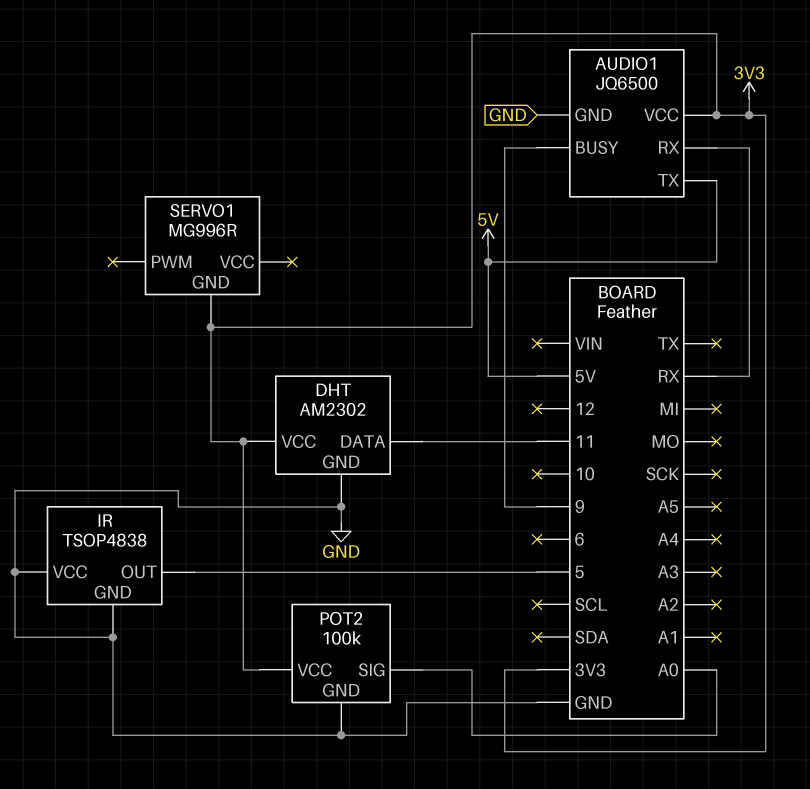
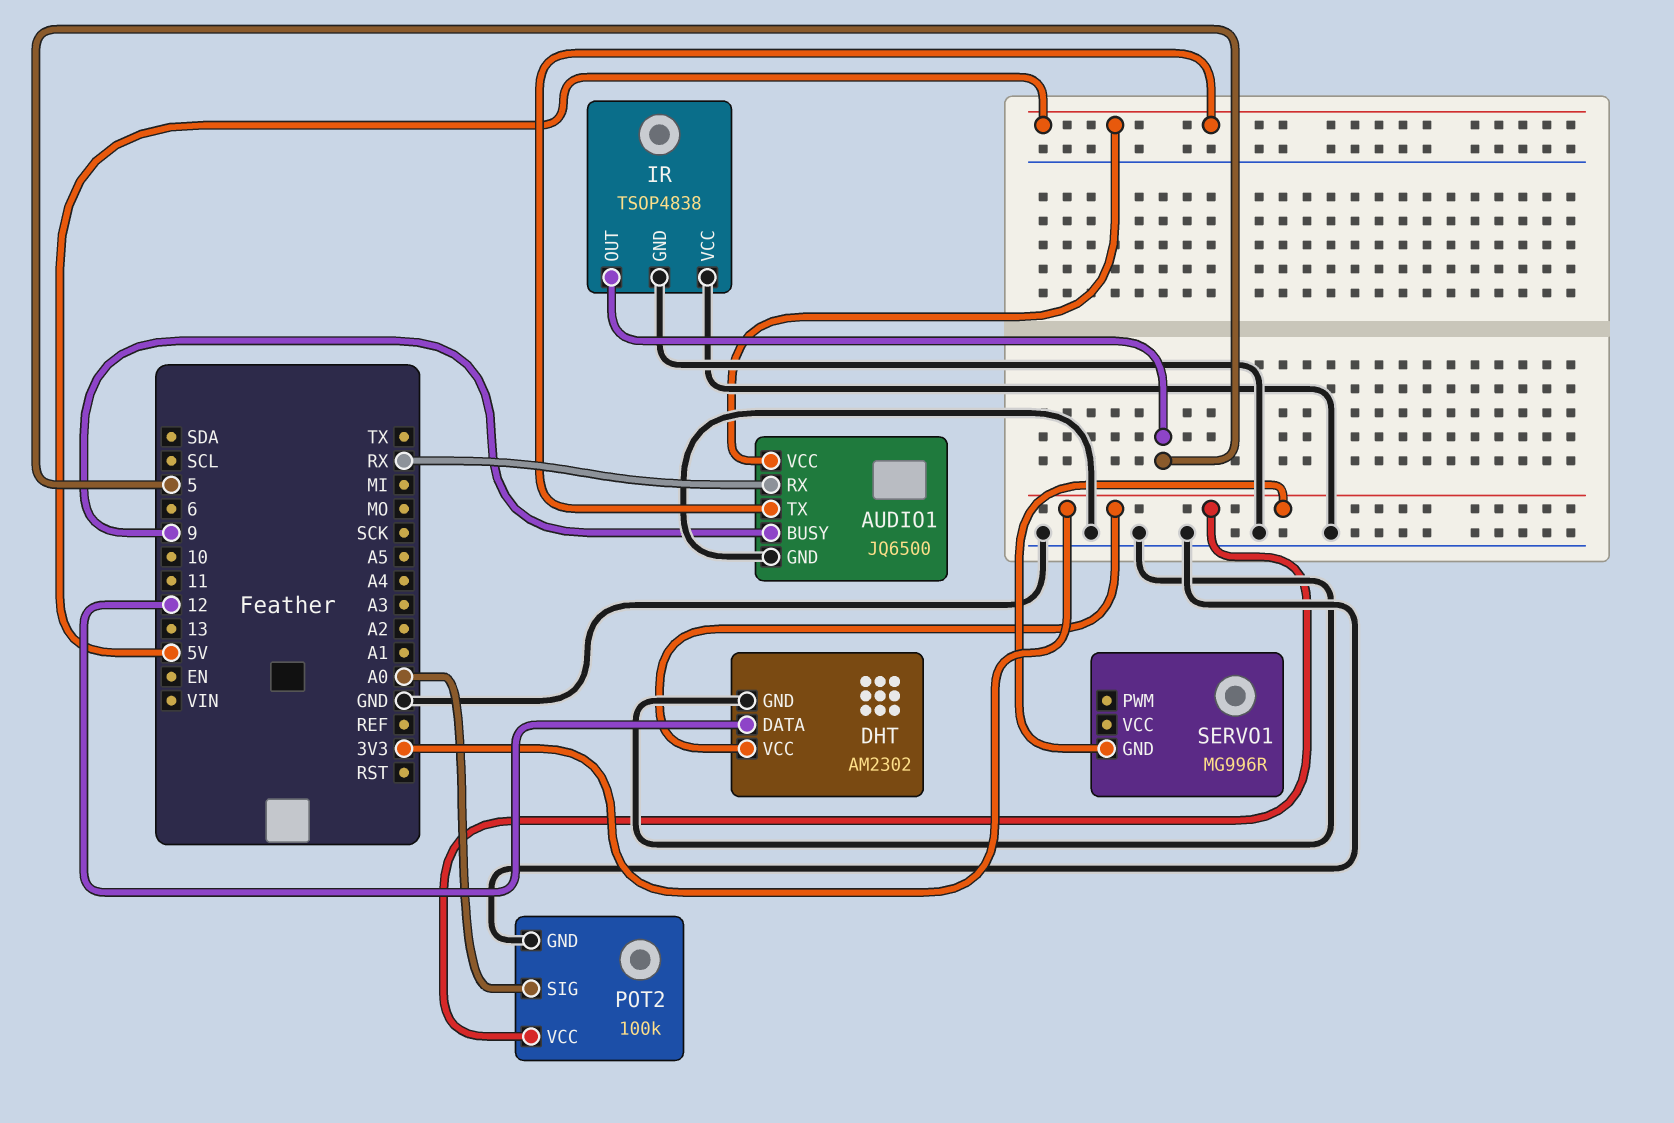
AUDIO1 pin VCC: 3V3 -> 5V
DHT pin DATA: 11 -> 12

